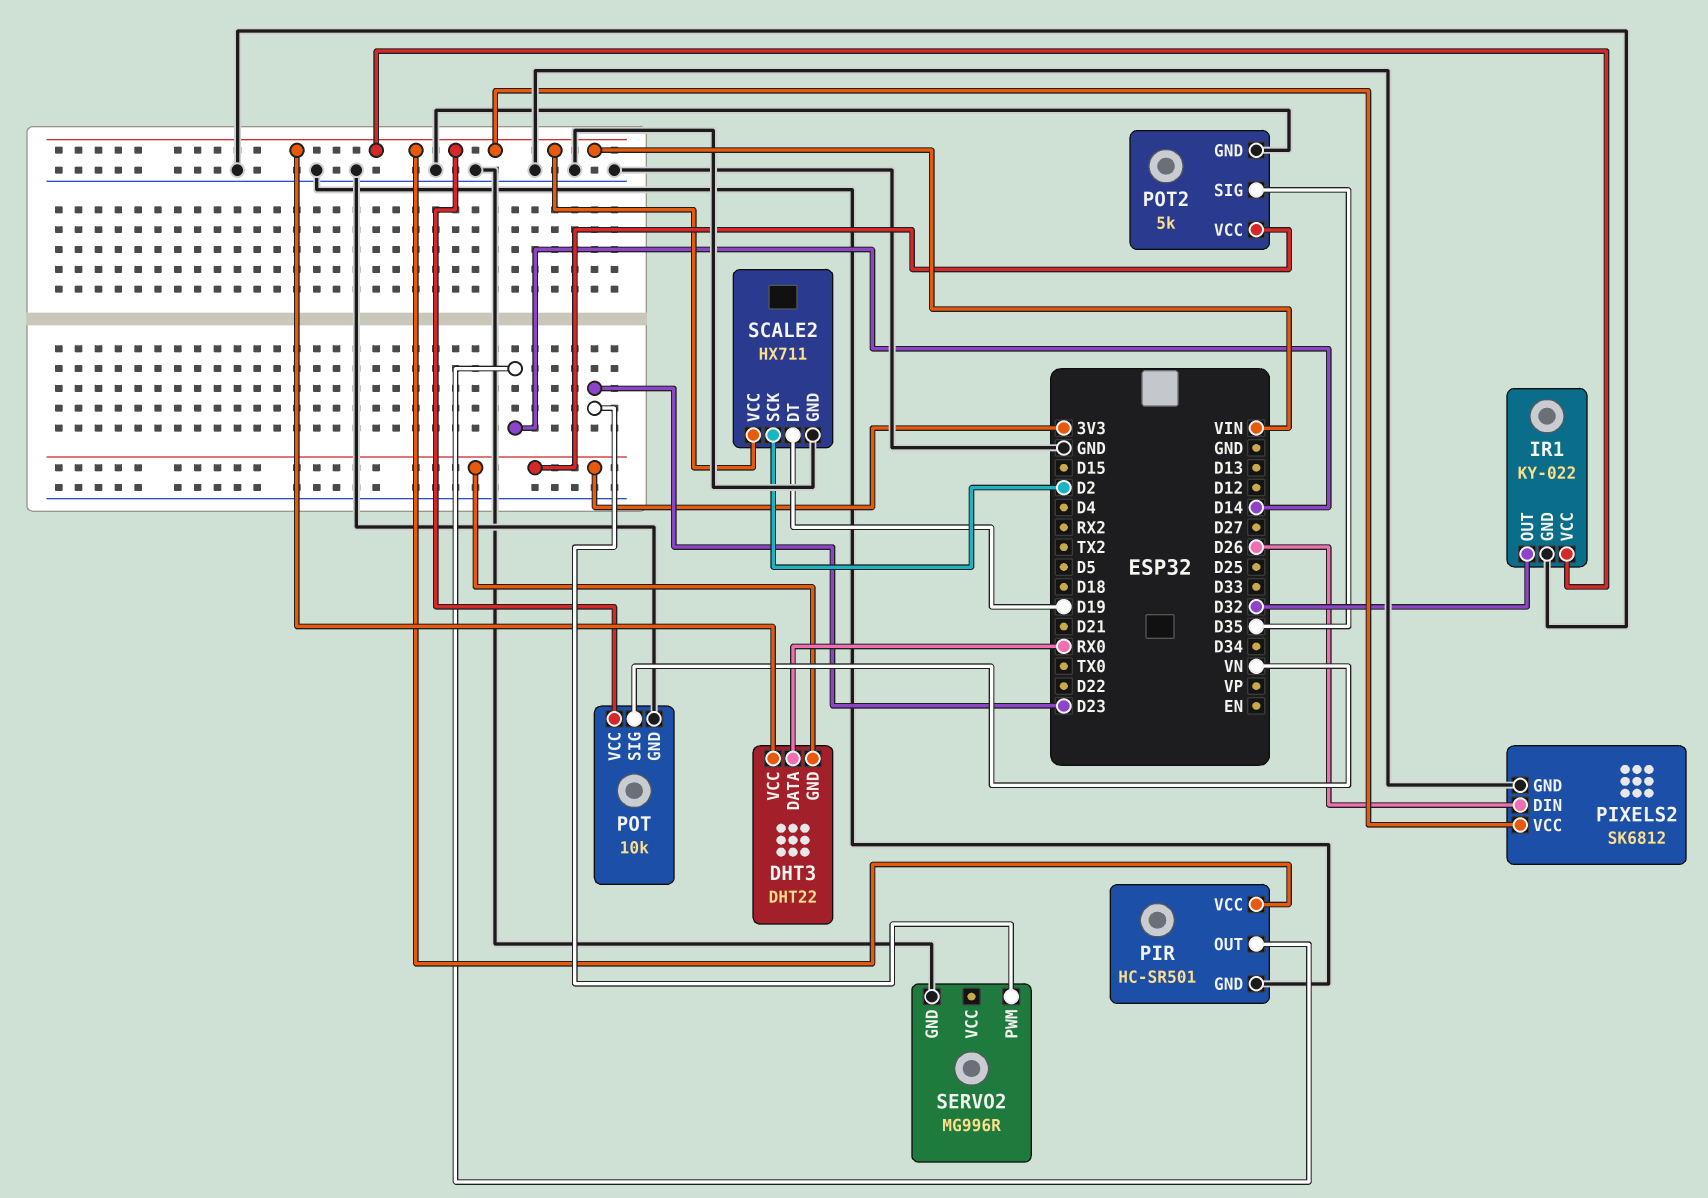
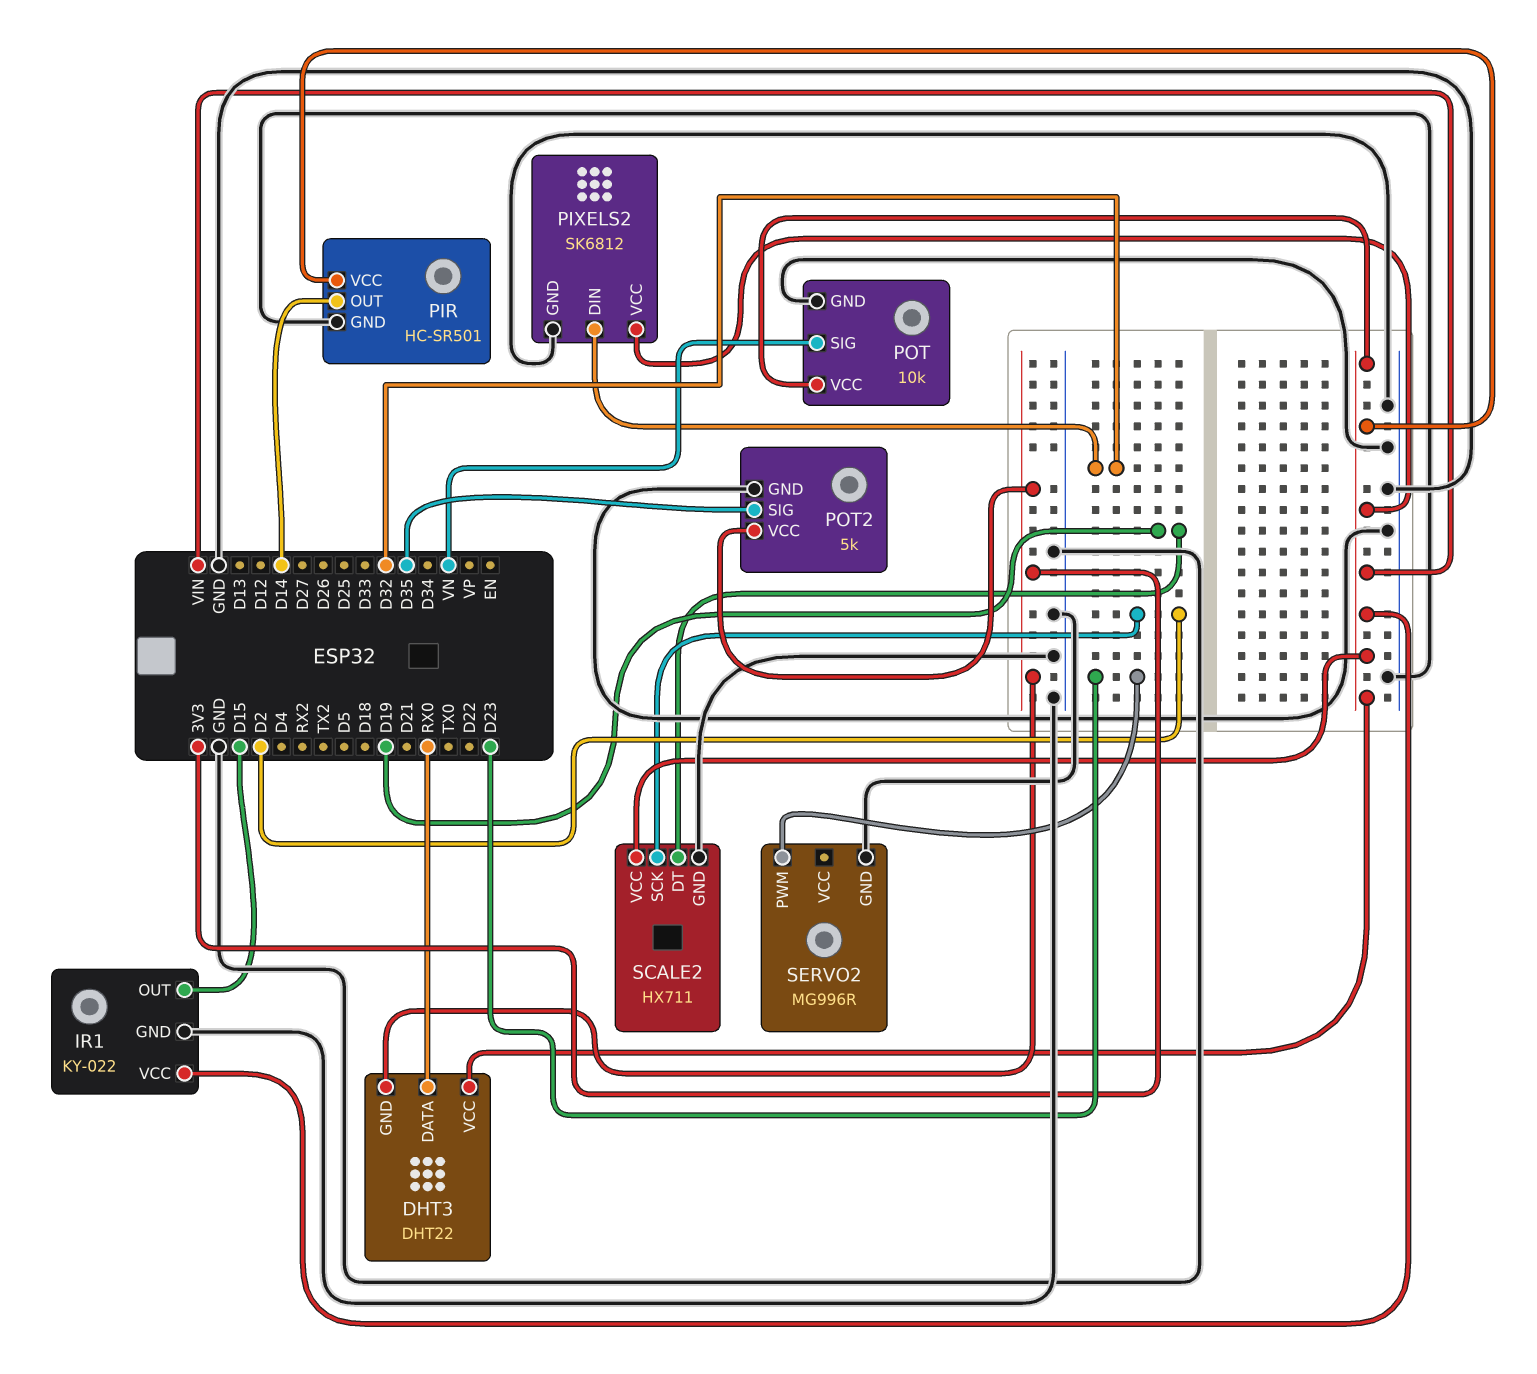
IR1 pin OUT: D32 -> D15
PIXELS2 pin DIN: D26 -> D32

